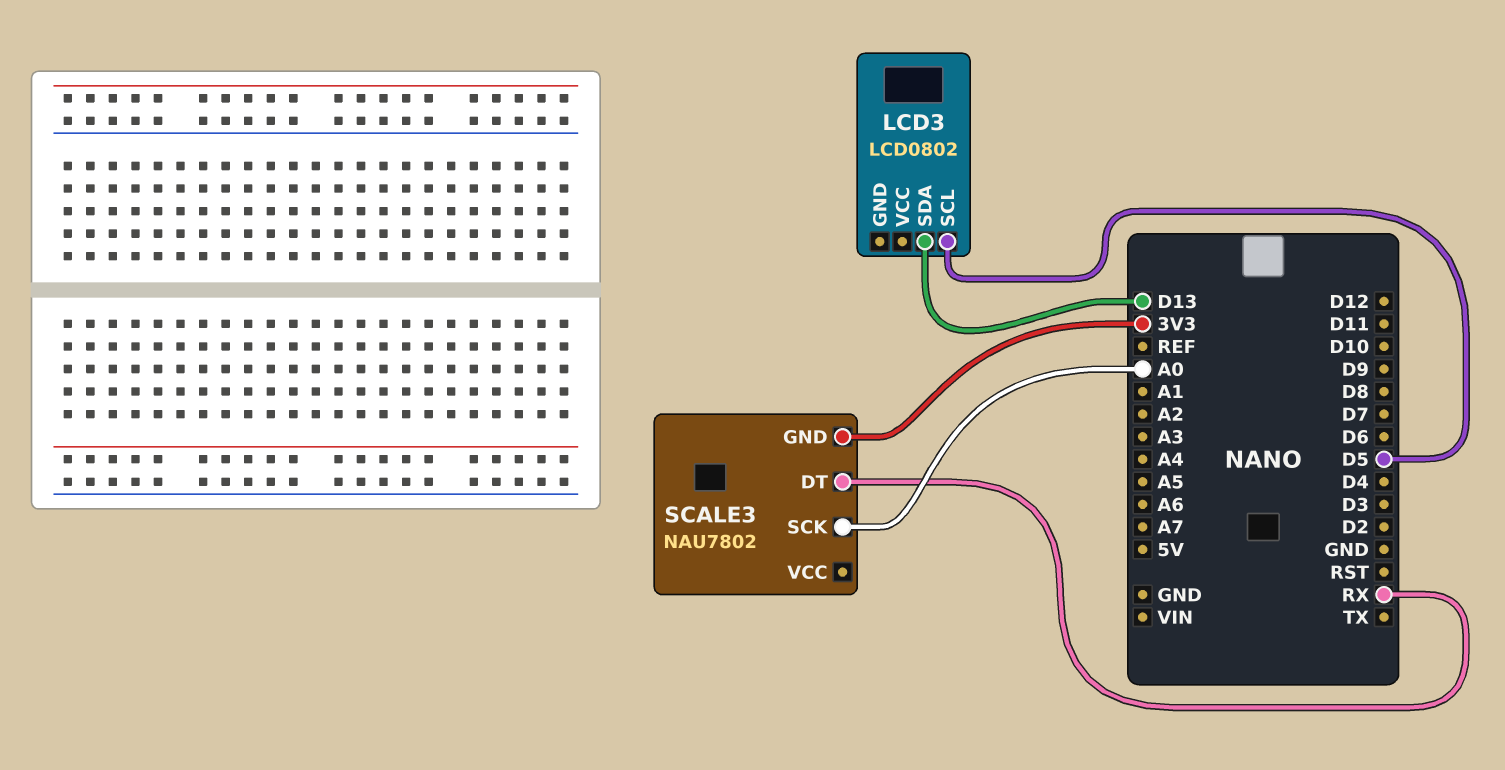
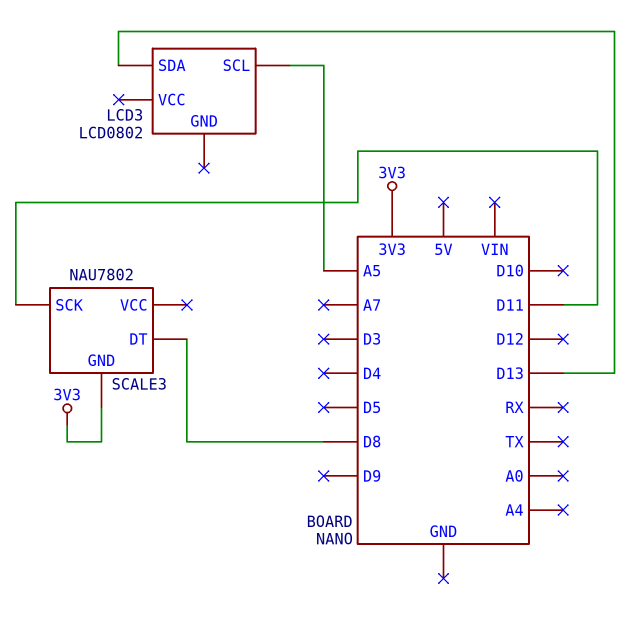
LCD3 pin SCL: D5 -> A5
SCALE3 pin DT: RX -> D8
SCALE3 pin SCK: A0 -> D11

